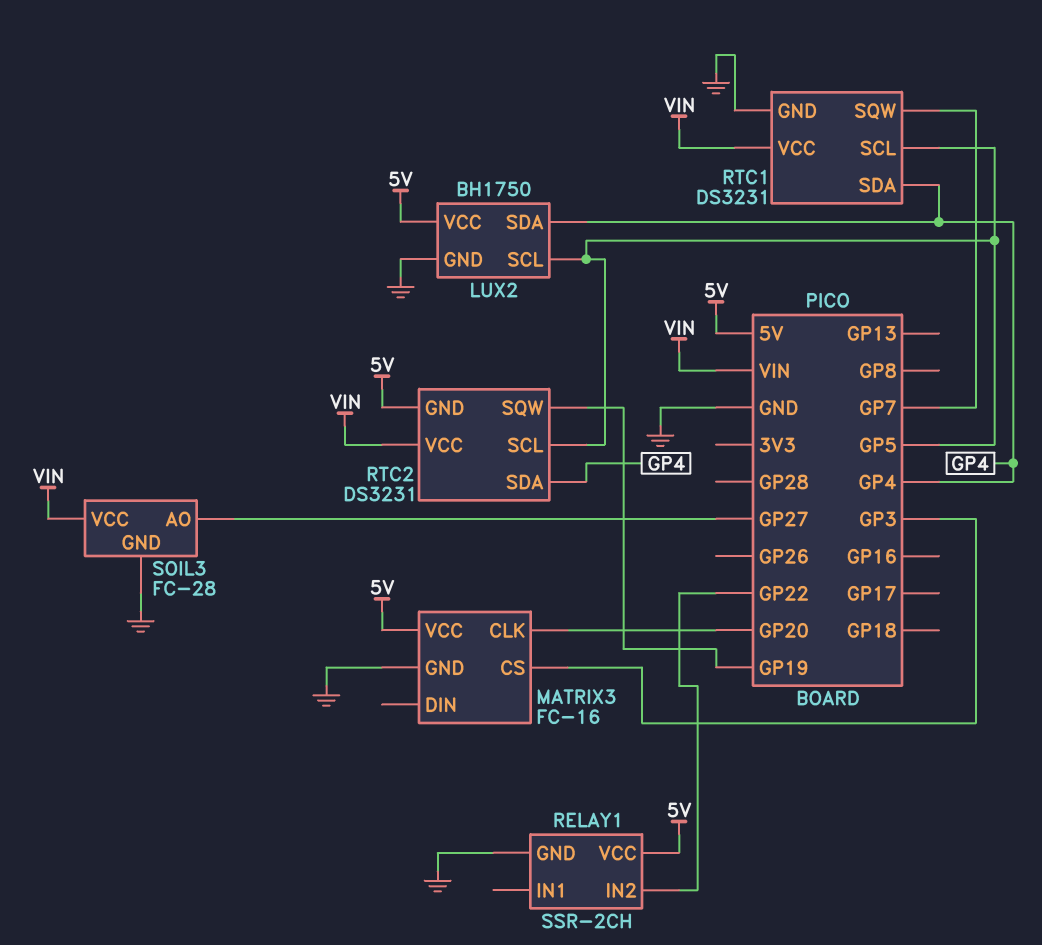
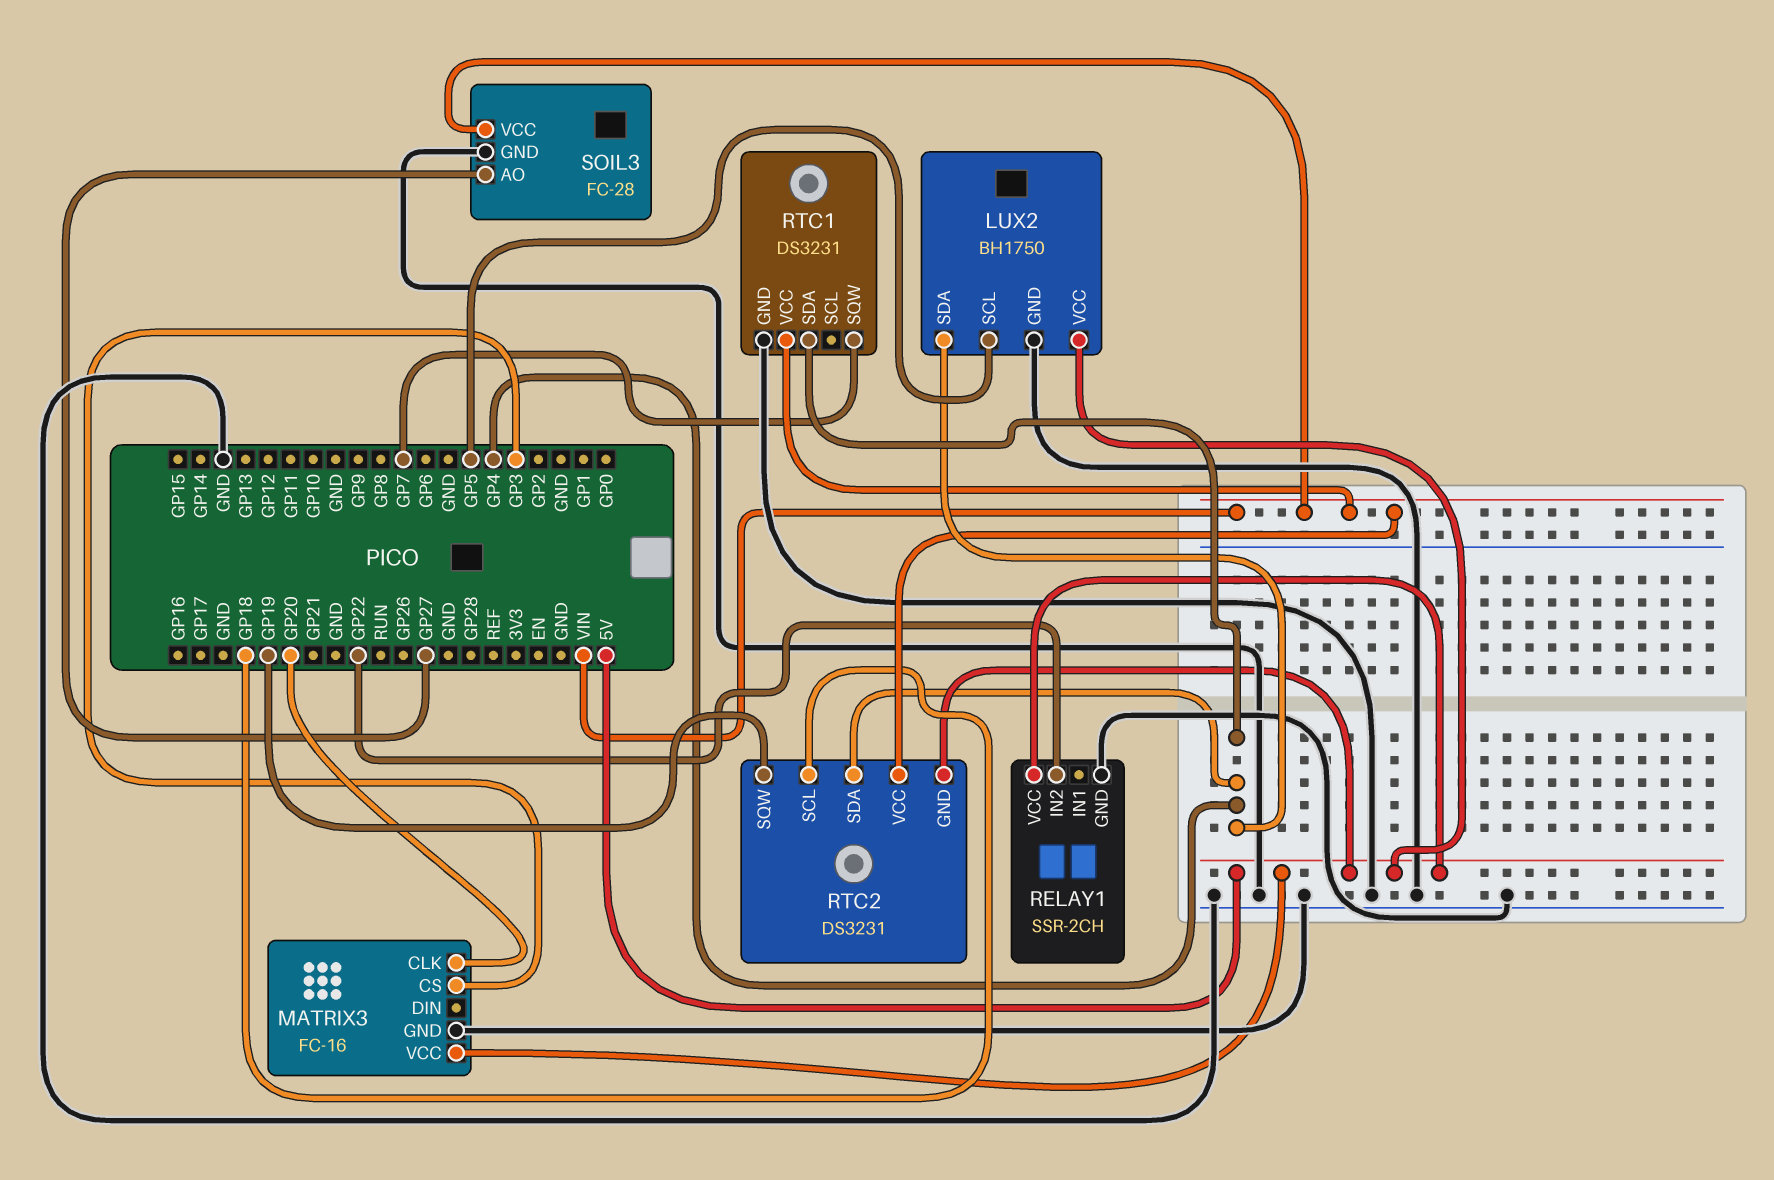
RTC1 pin SCL: GP5 -> none
RTC2 pin SCL: GP5 -> GP18

